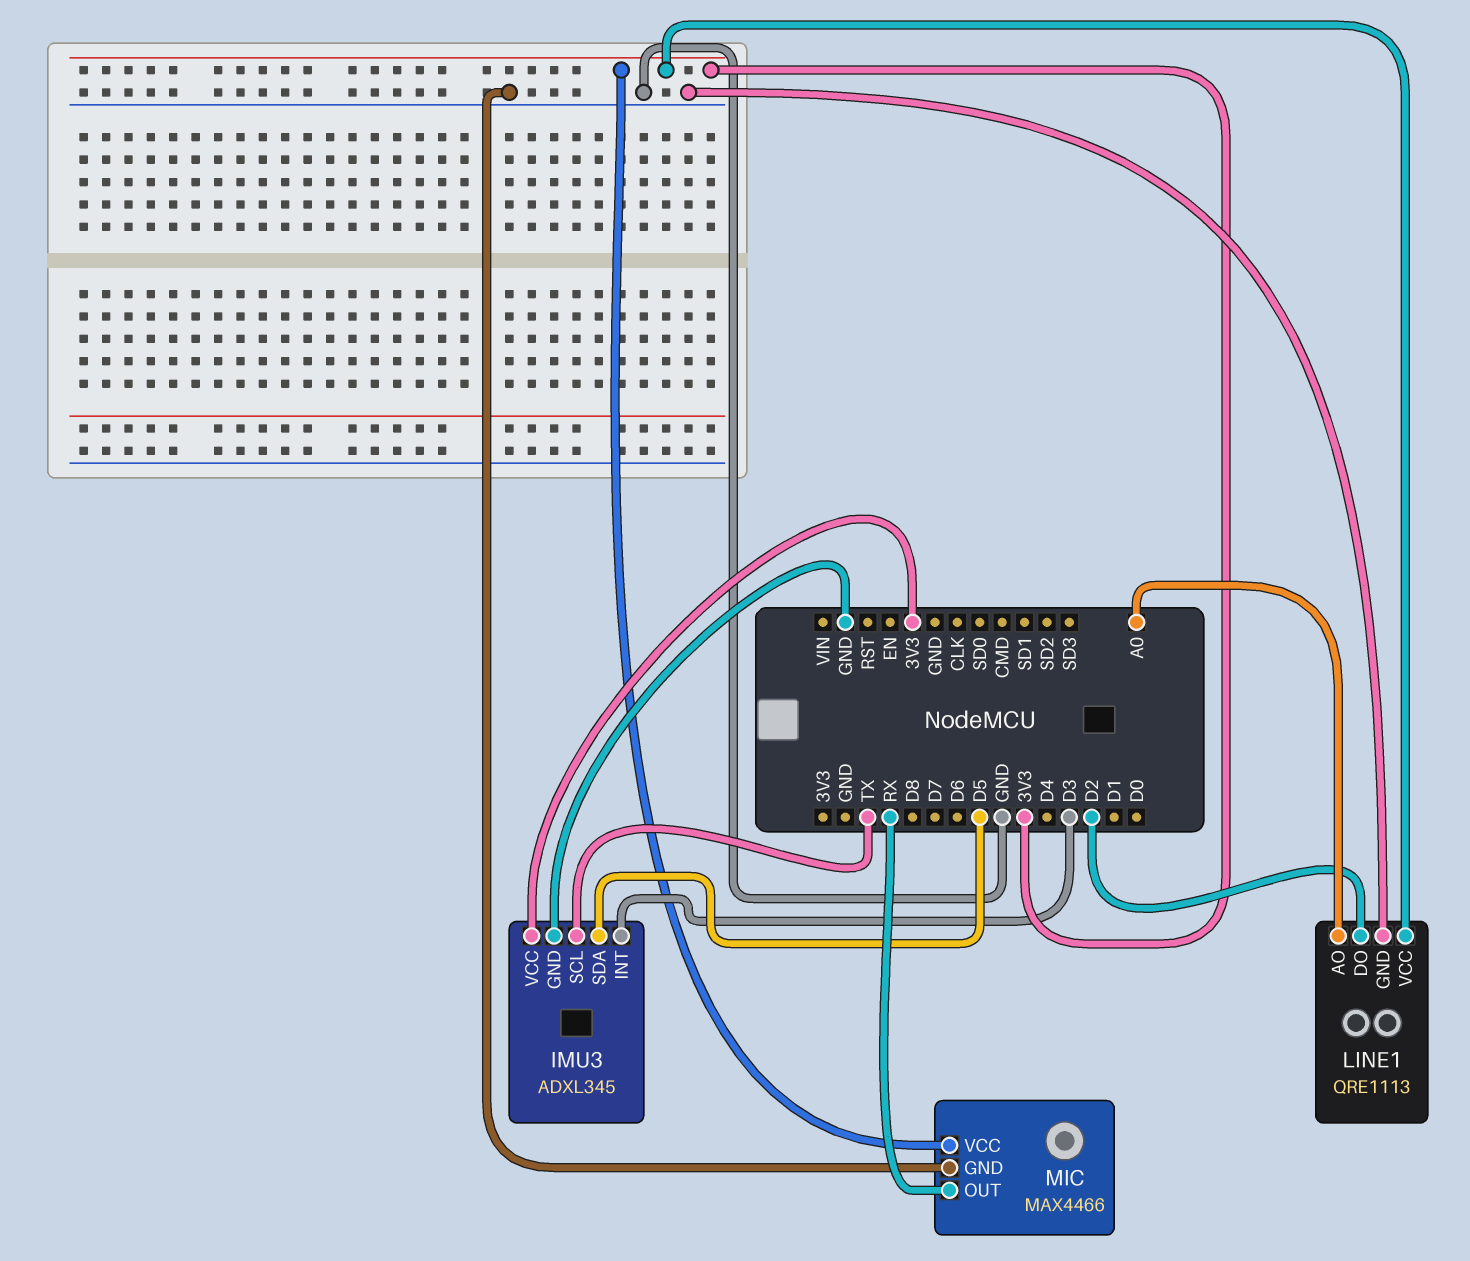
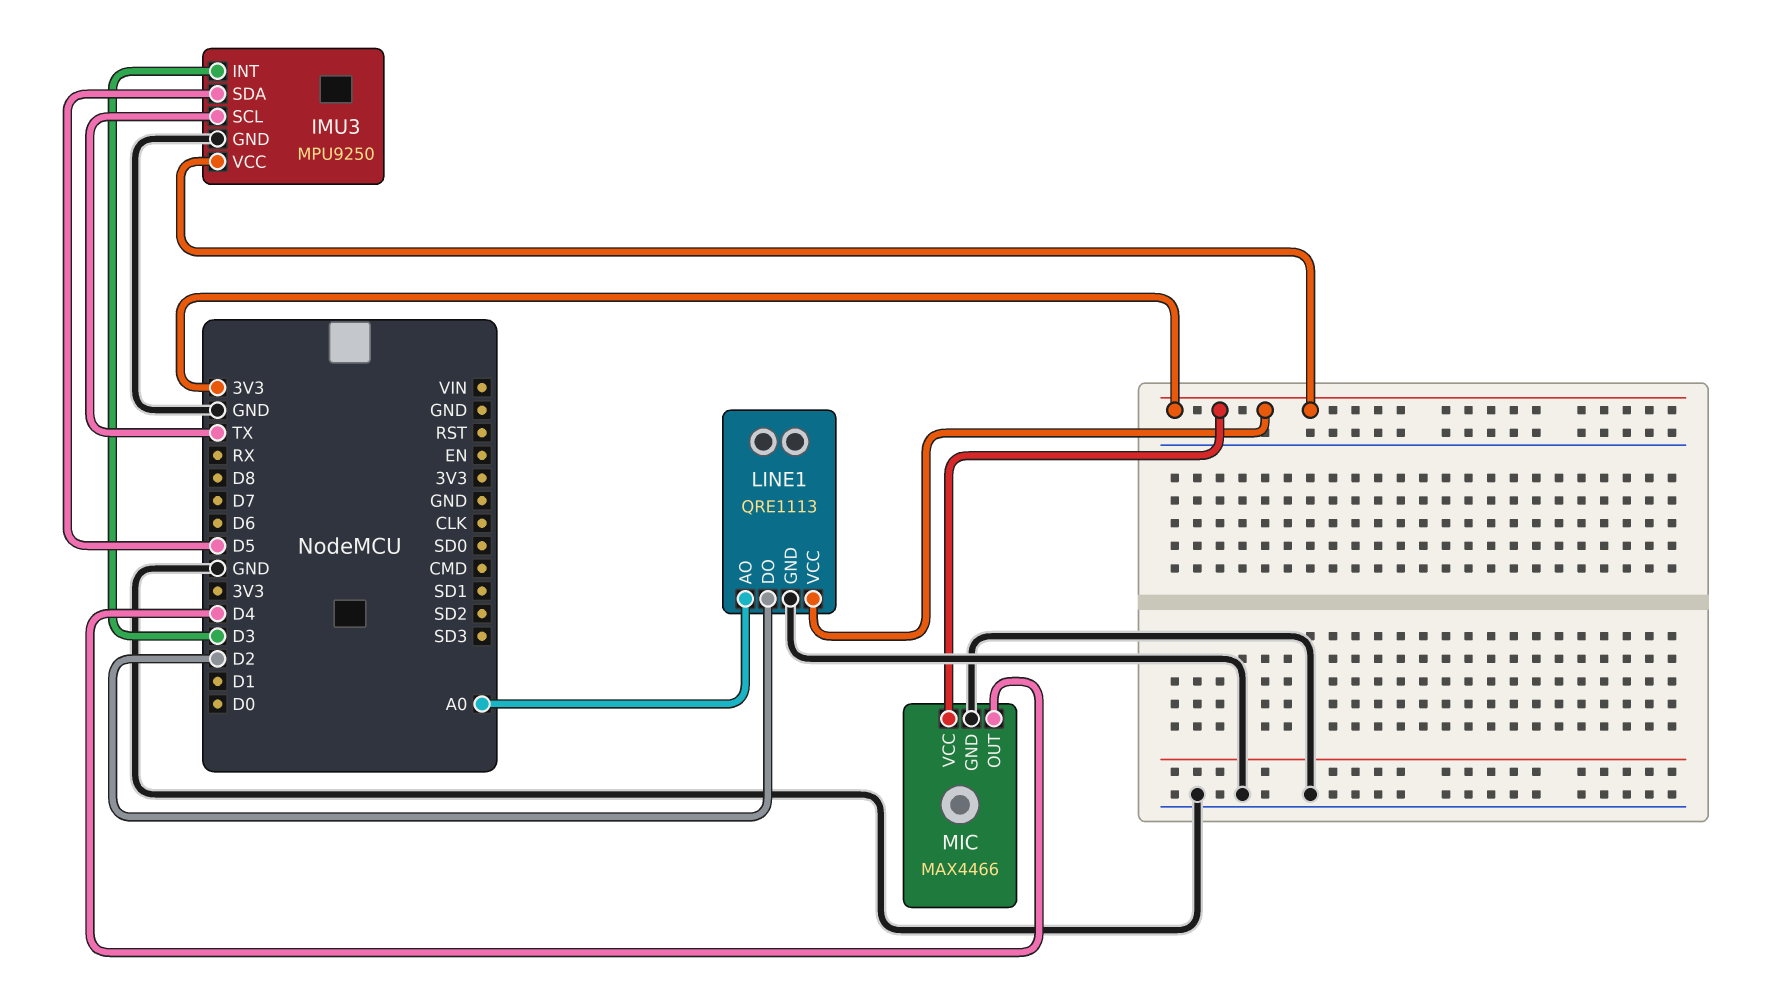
IMU3: ADXL345 -> MPU9250
MIC pin OUT: RX -> D4

